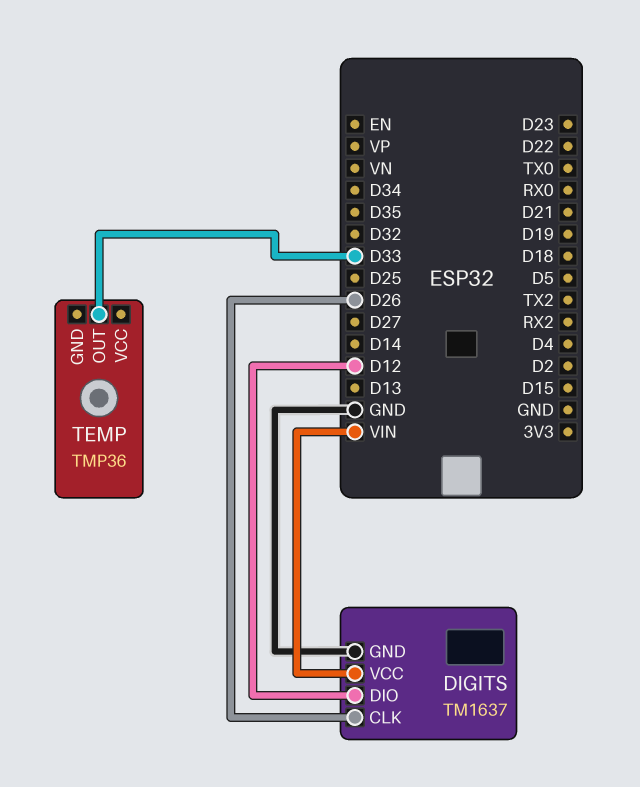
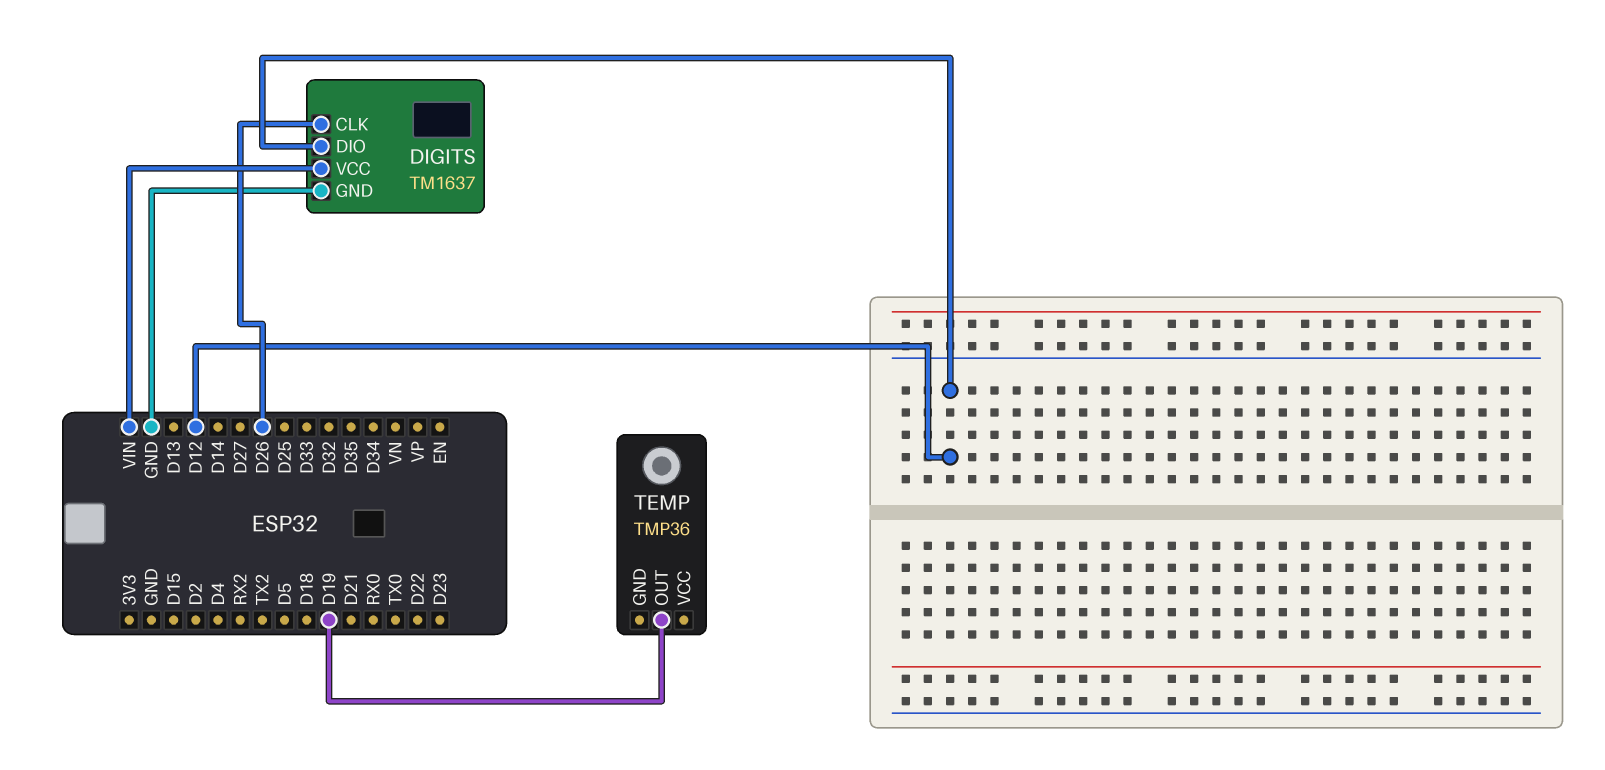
TEMP pin OUT: D33 -> D19

